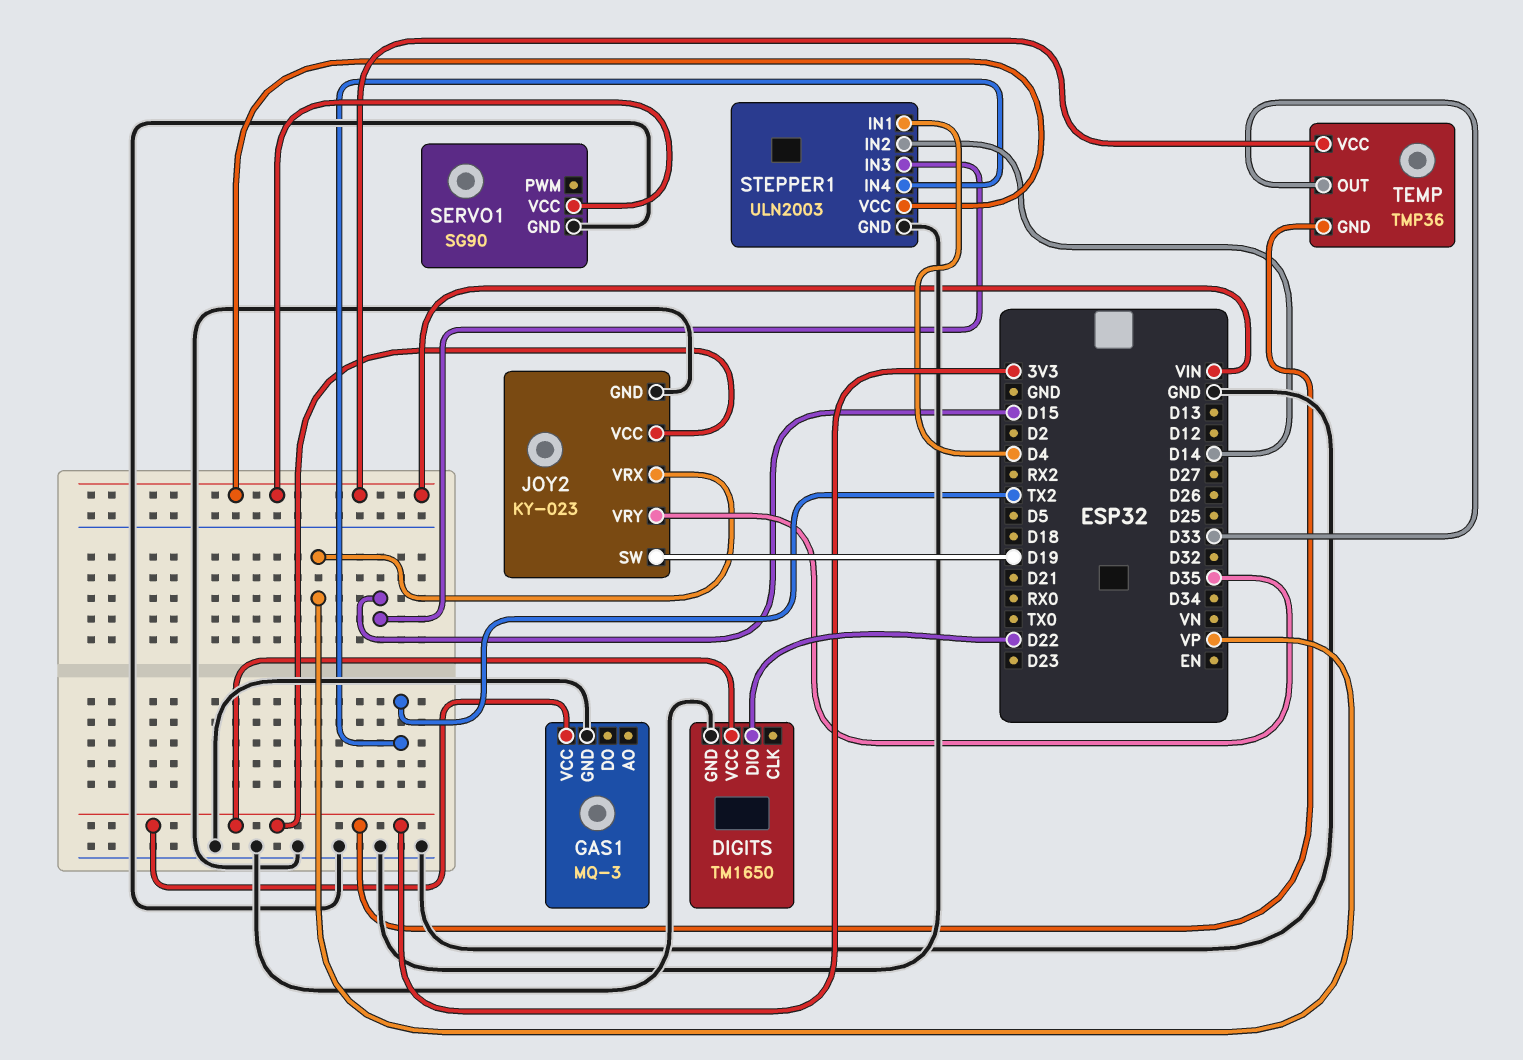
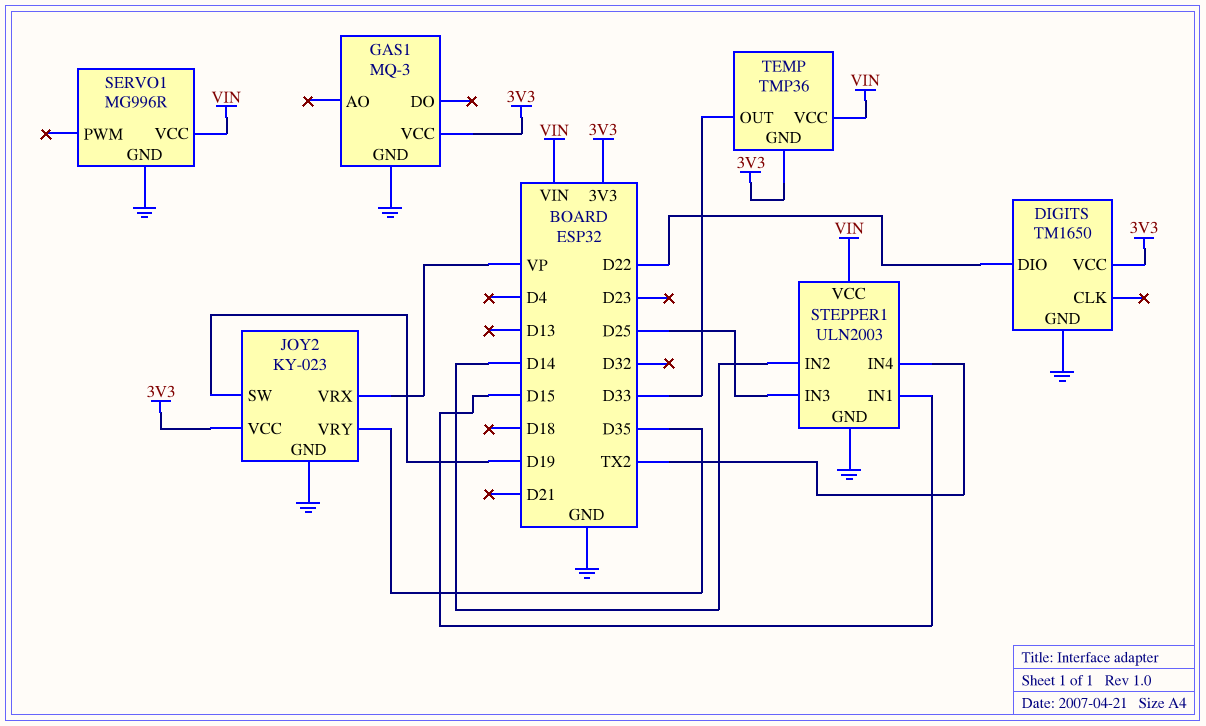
SERVO1: SG90 -> MG996R
STEPPER1 pin IN1: D4 -> D15
STEPPER1 pin IN3: D15 -> D25

